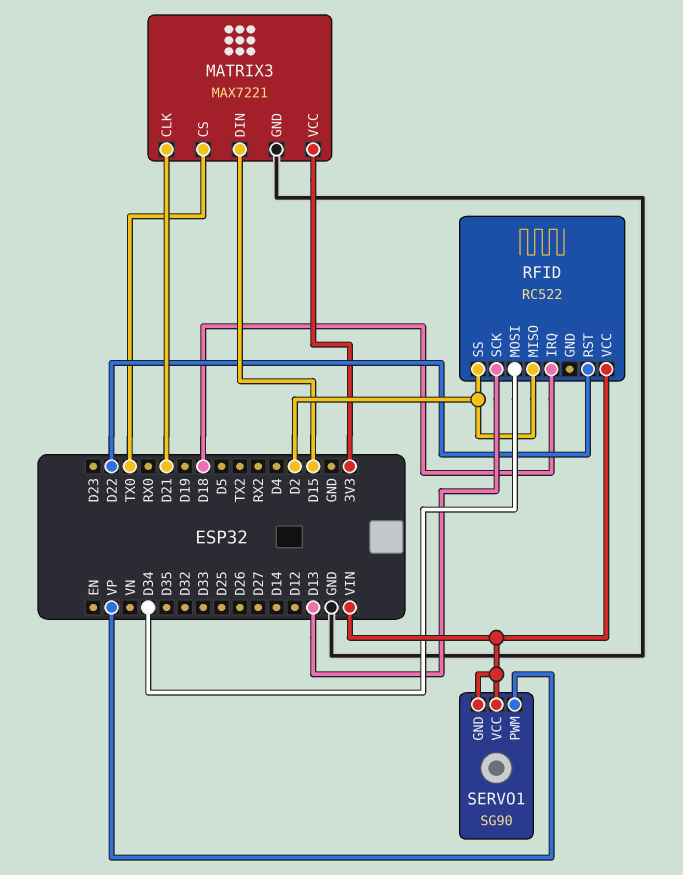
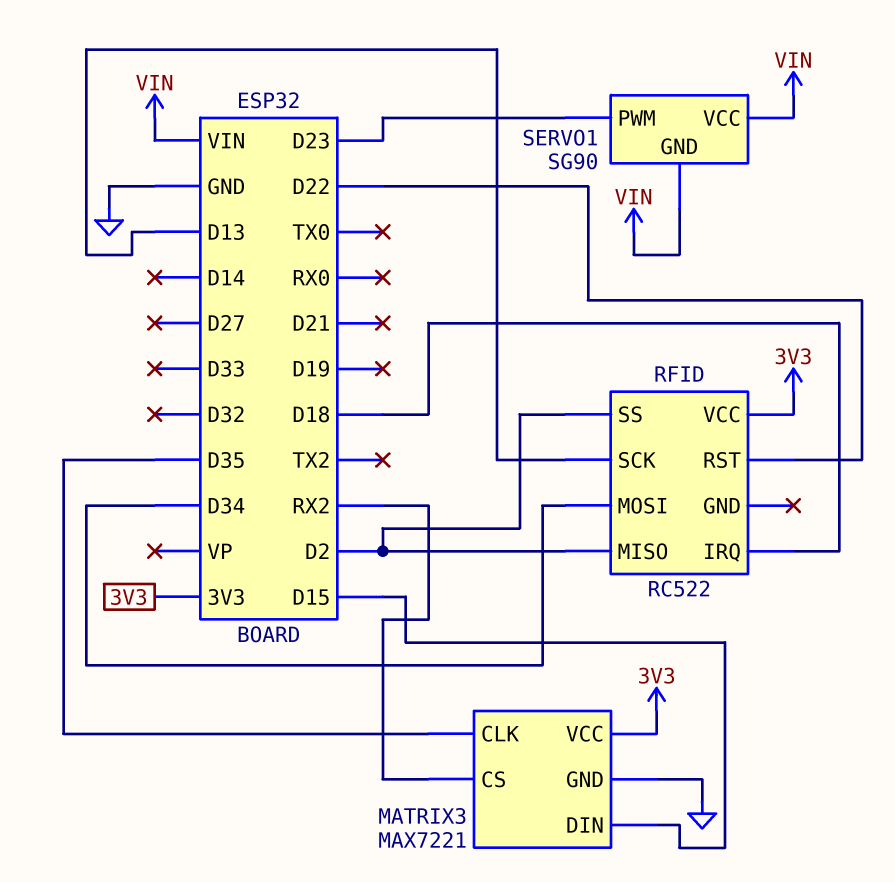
MATRIX3 pin CLK: D21 -> D35
MATRIX3 pin CS: TX0 -> RX2
RFID pin VCC: VIN -> 3V3
SERVO1 pin PWM: VP -> D23

